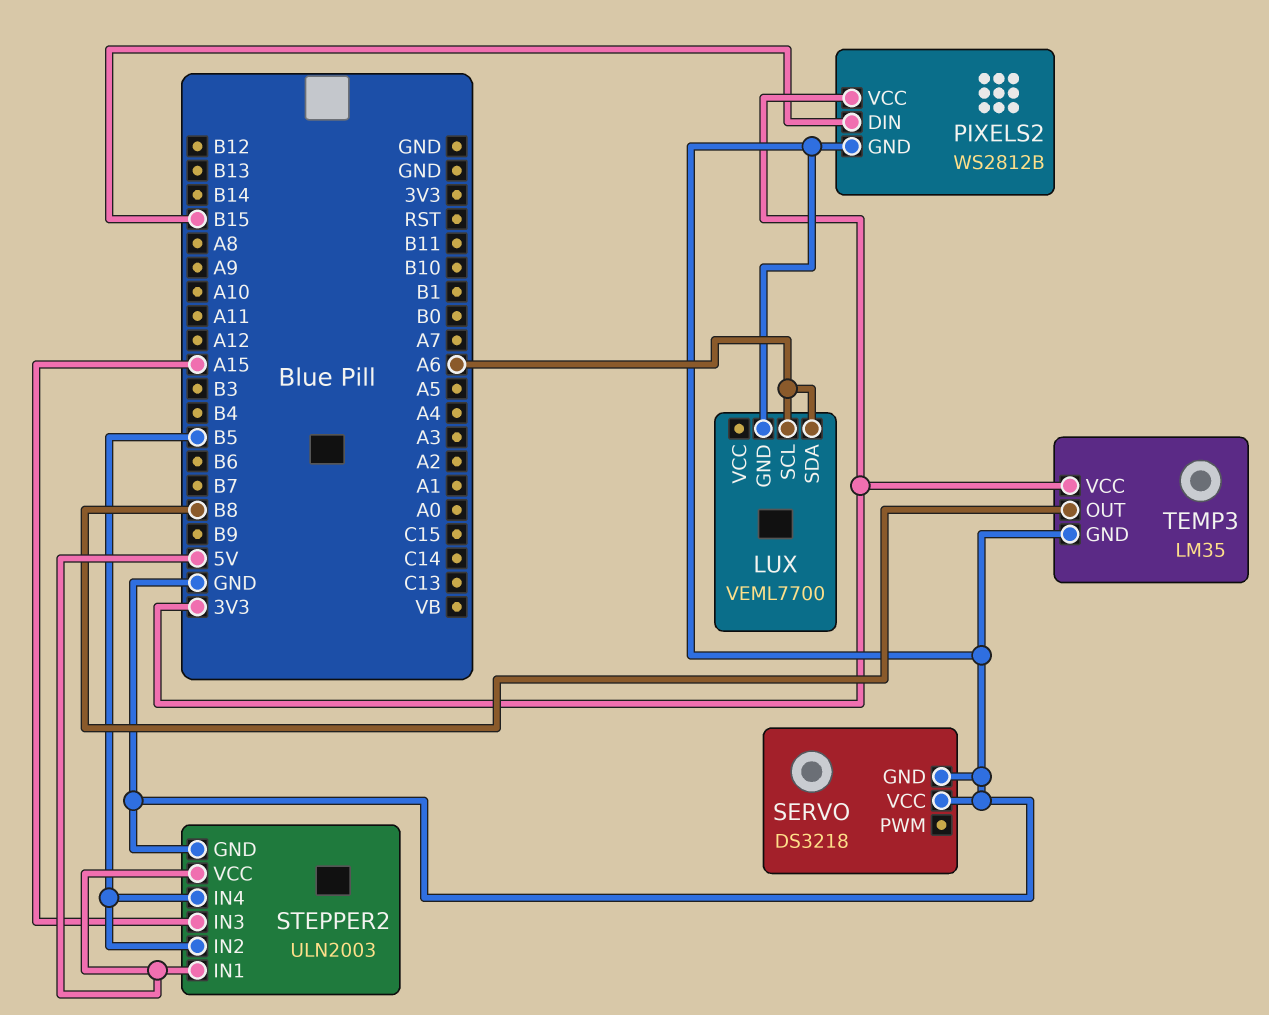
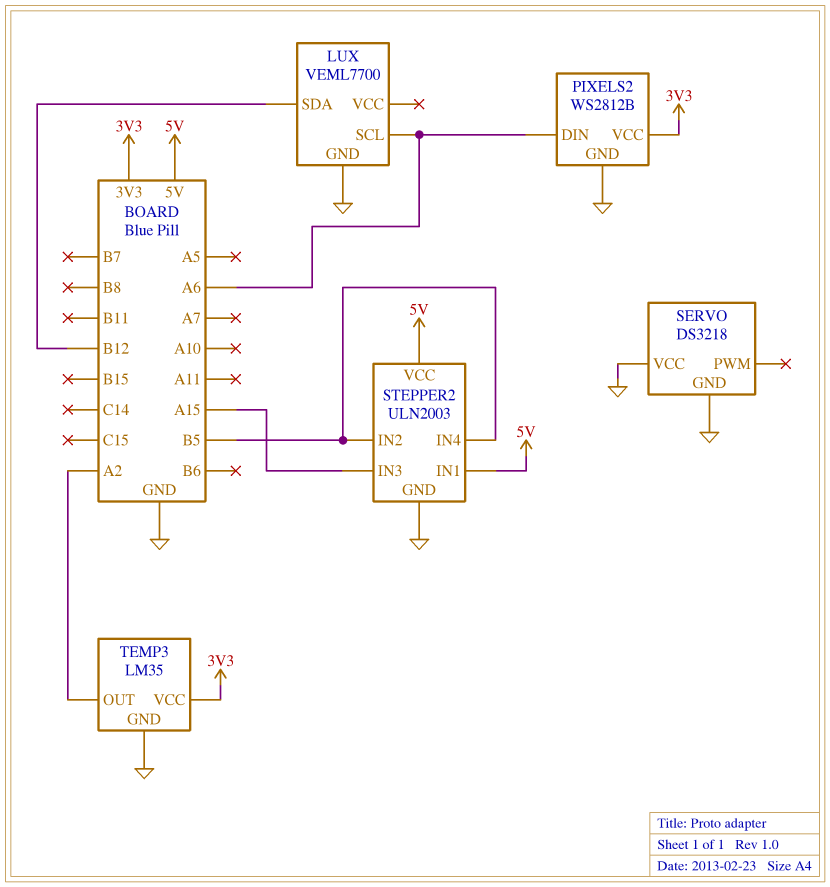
LUX pin SDA: A6 -> B12
PIXELS2 pin DIN: B15 -> A6
TEMP3 pin OUT: B8 -> A2

